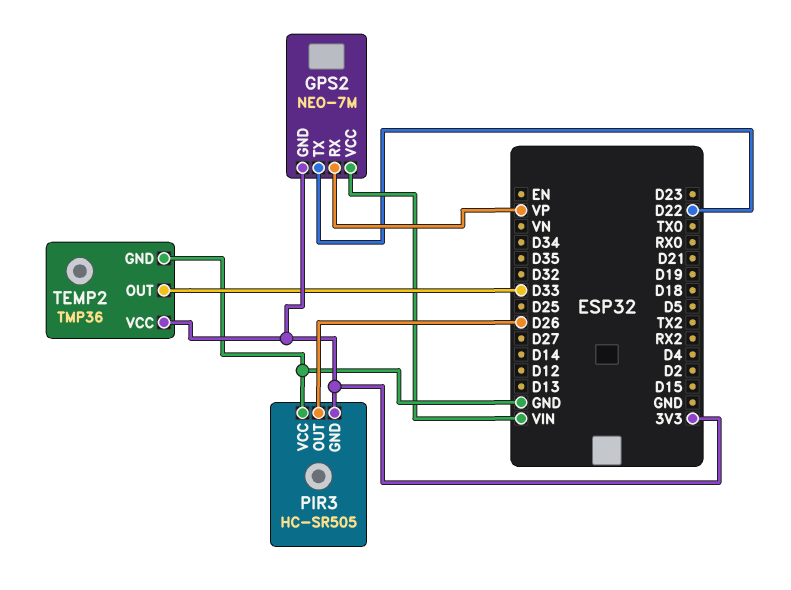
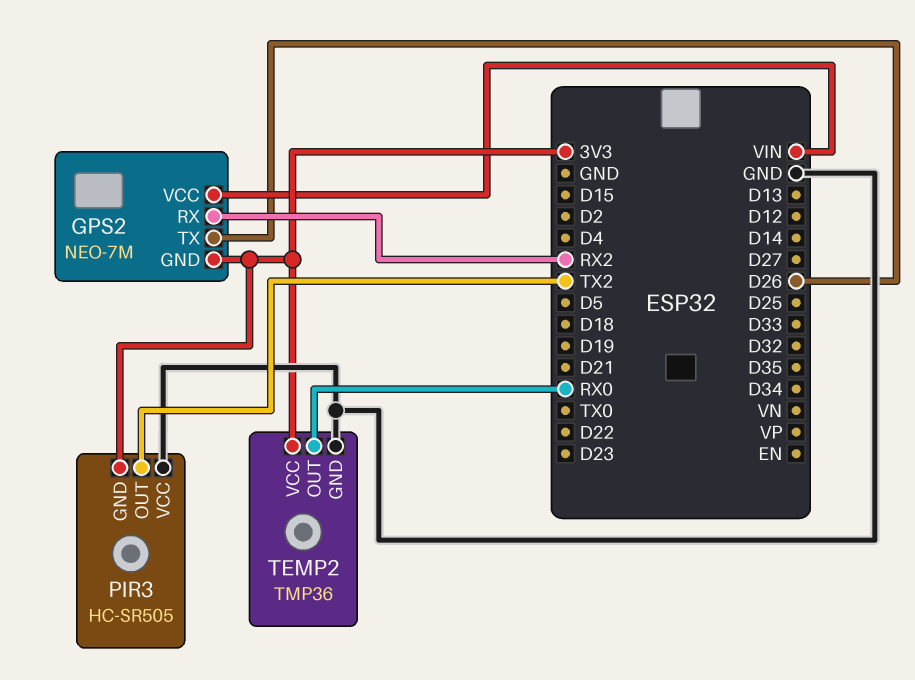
GPS2 pin RX: VP -> RX2
GPS2 pin TX: D22 -> D26
PIR3 pin OUT: D26 -> TX2
TEMP2 pin OUT: D33 -> RX0

